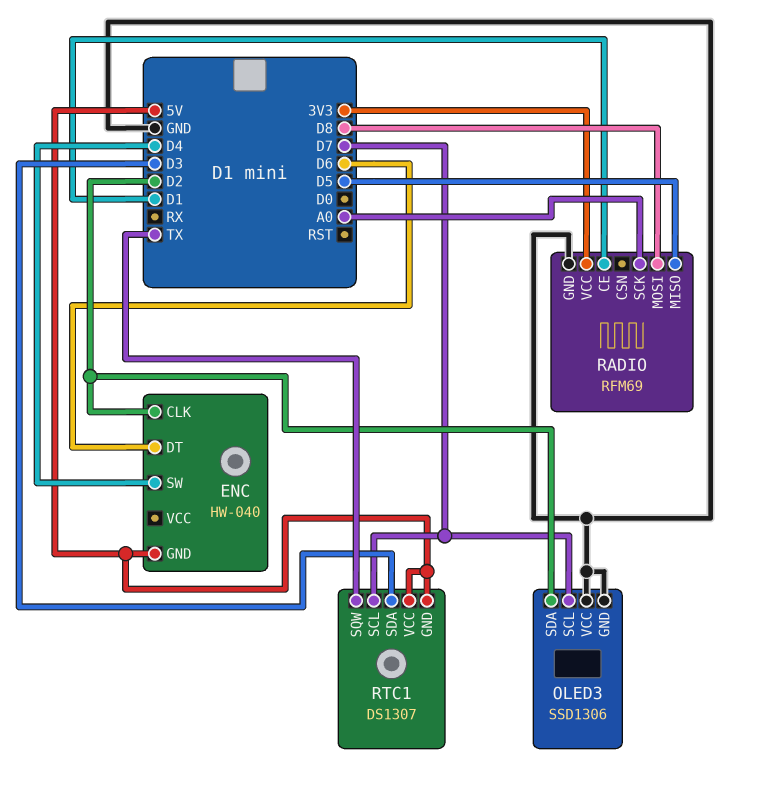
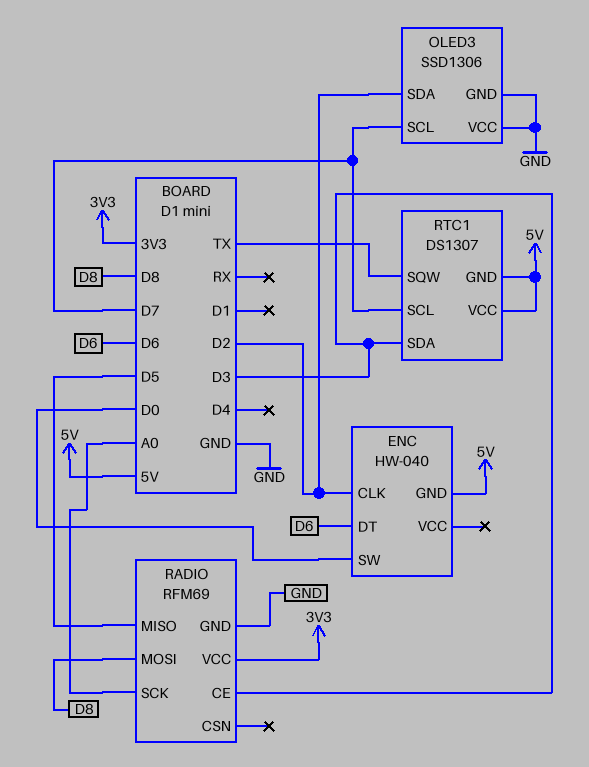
ENC pin SW: D4 -> D0
RADIO pin CE: D1 -> D3

